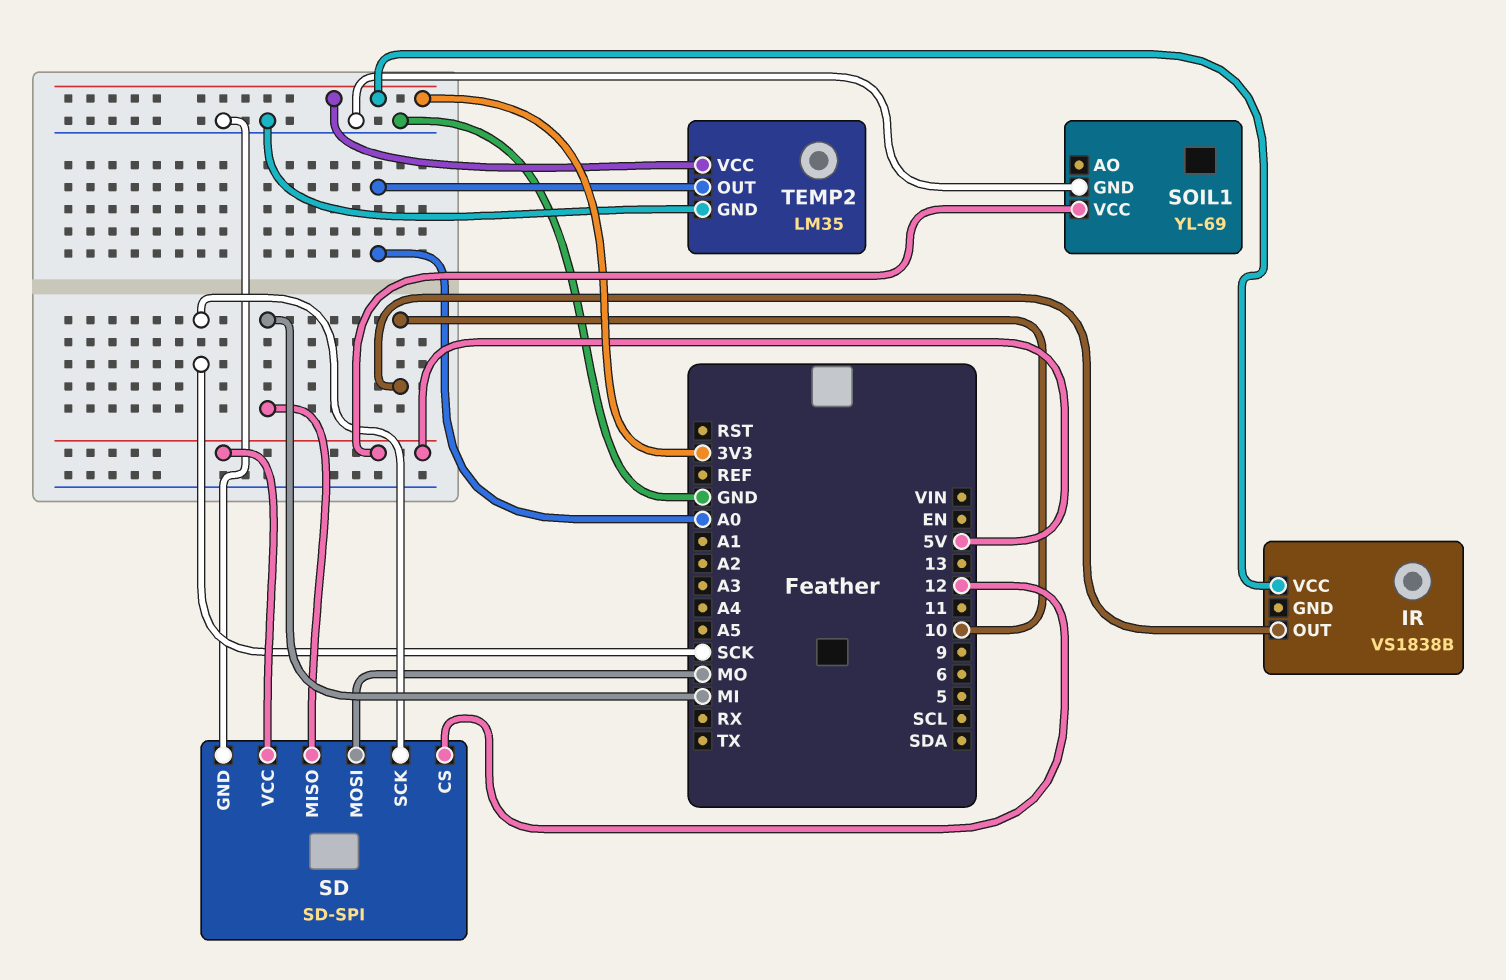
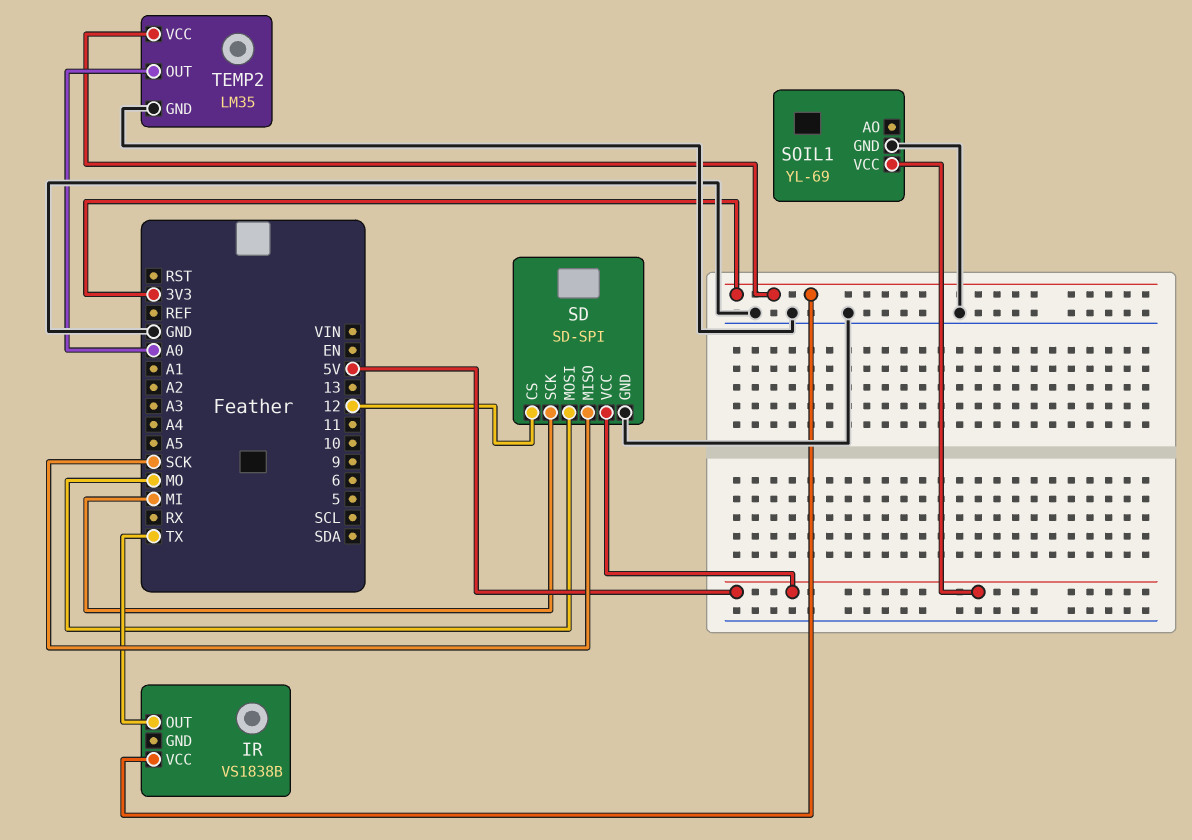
IR pin OUT: 10 -> TX
SD pin MISO: MI -> SCK
SD pin SCK: SCK -> MI

